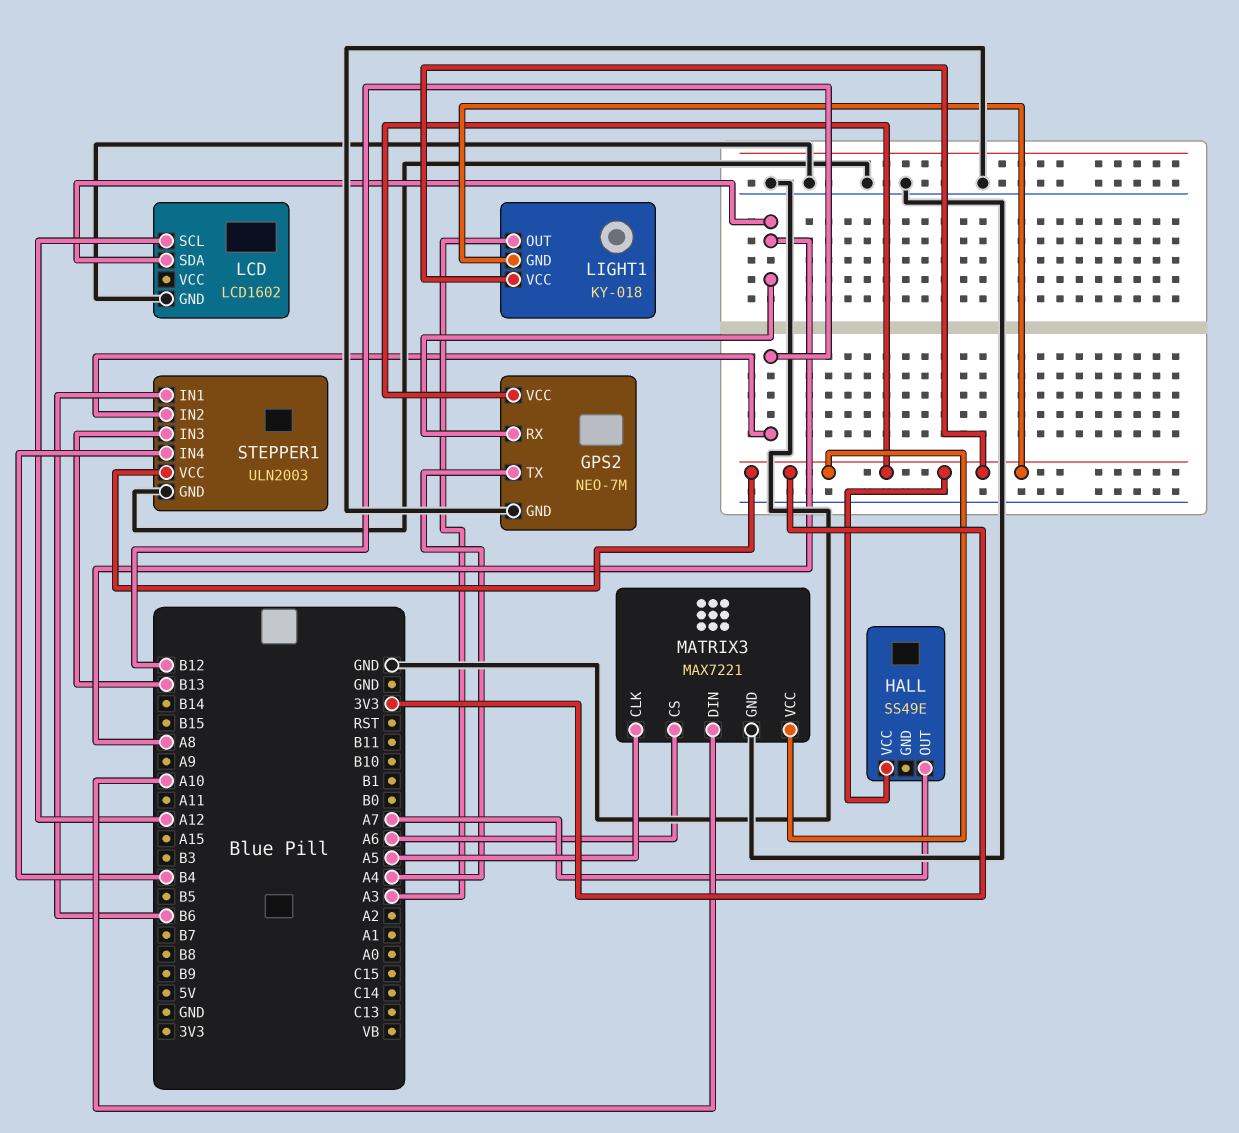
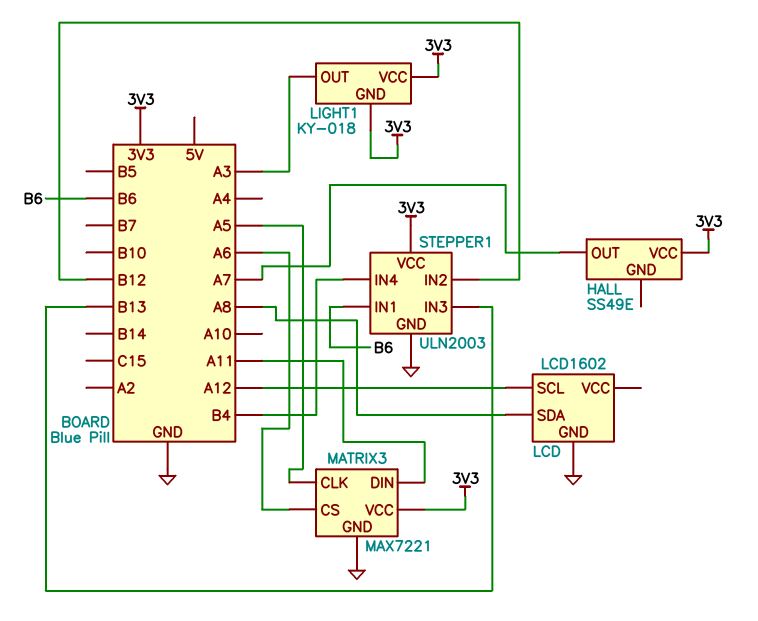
GPS2: NEO-7M -> none
GPS2 pin GND: GND -> none
GPS2 pin RX: A8 -> none
GPS2 pin TX: A4 -> none
GPS2 pin VCC: 3V3 -> none
MATRIX3 pin DIN: A10 -> A11

